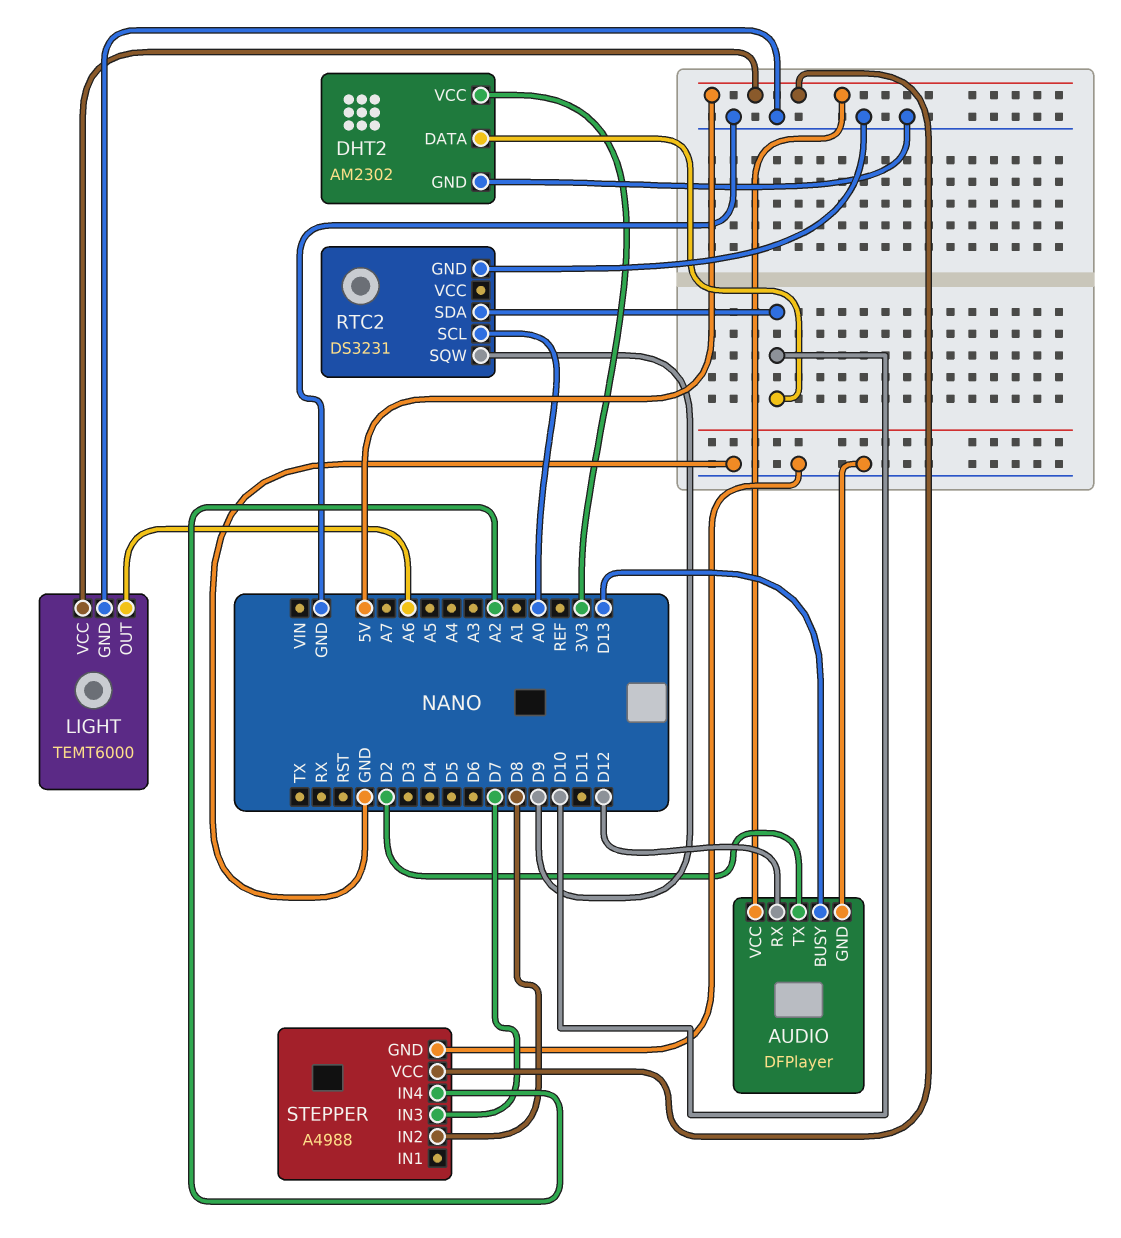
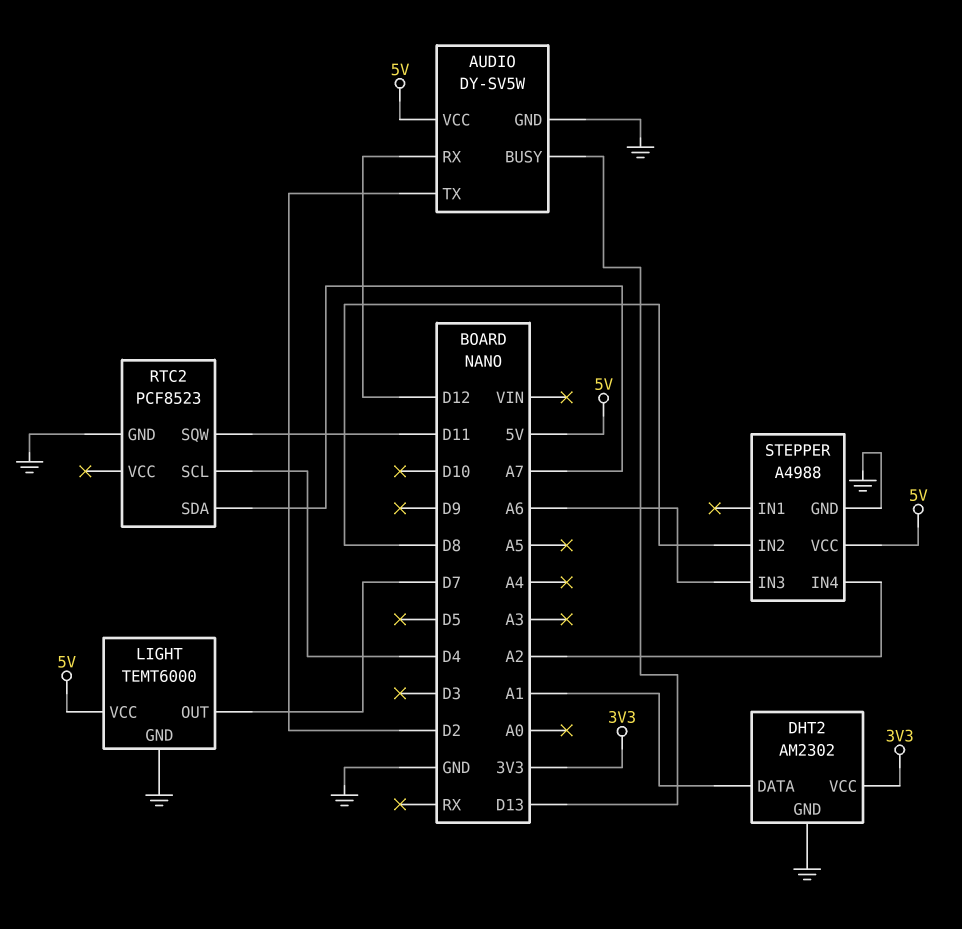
AUDIO: DFPlayer -> DY-SV5W
DHT2 pin DATA: D10 -> A1
LIGHT pin OUT: A6 -> D7
RTC2: DS3231 -> PCF8523
RTC2 pin SCL: A0 -> D4
RTC2 pin SDA: D10 -> A7
RTC2 pin SQW: D9 -> D11
STEPPER pin IN3: D7 -> A6

